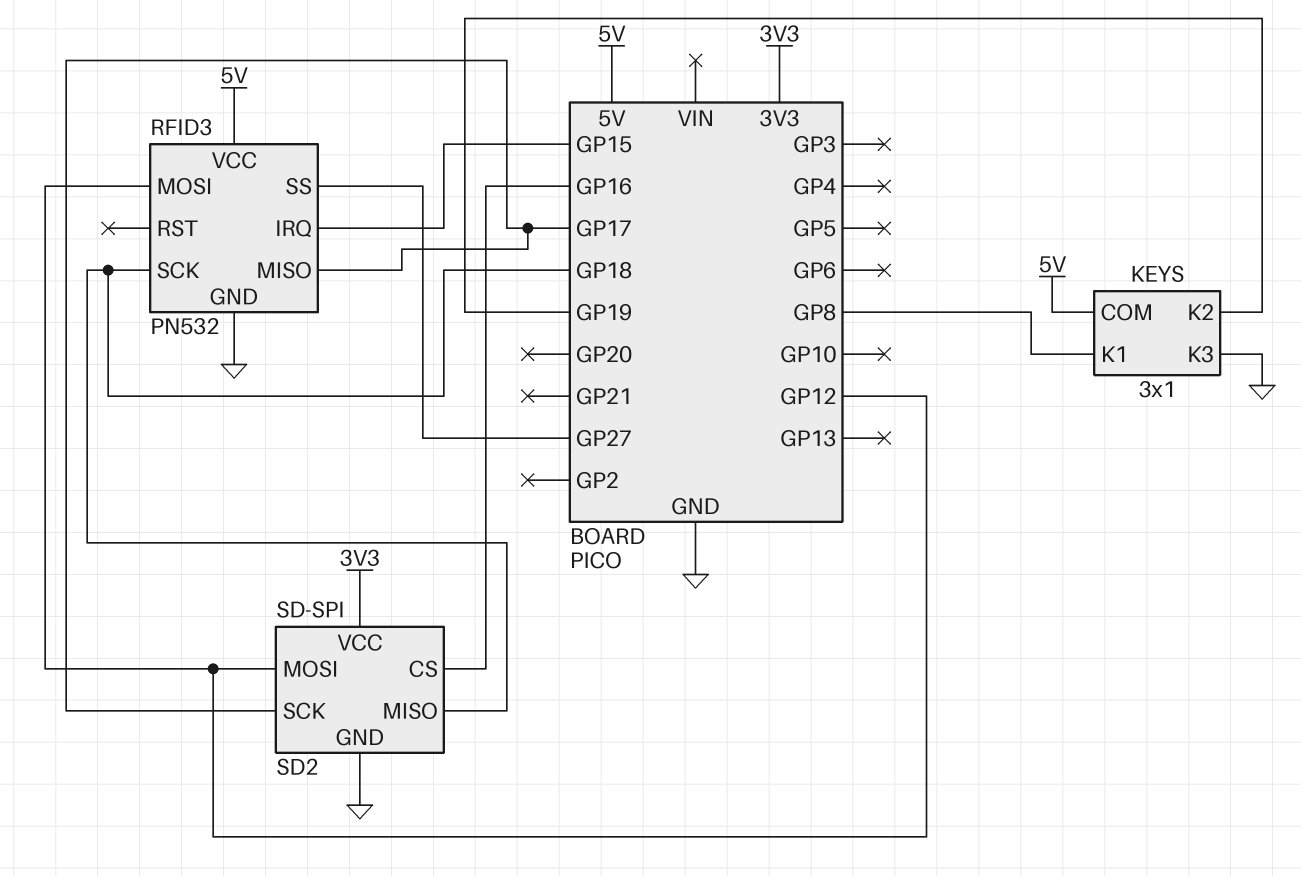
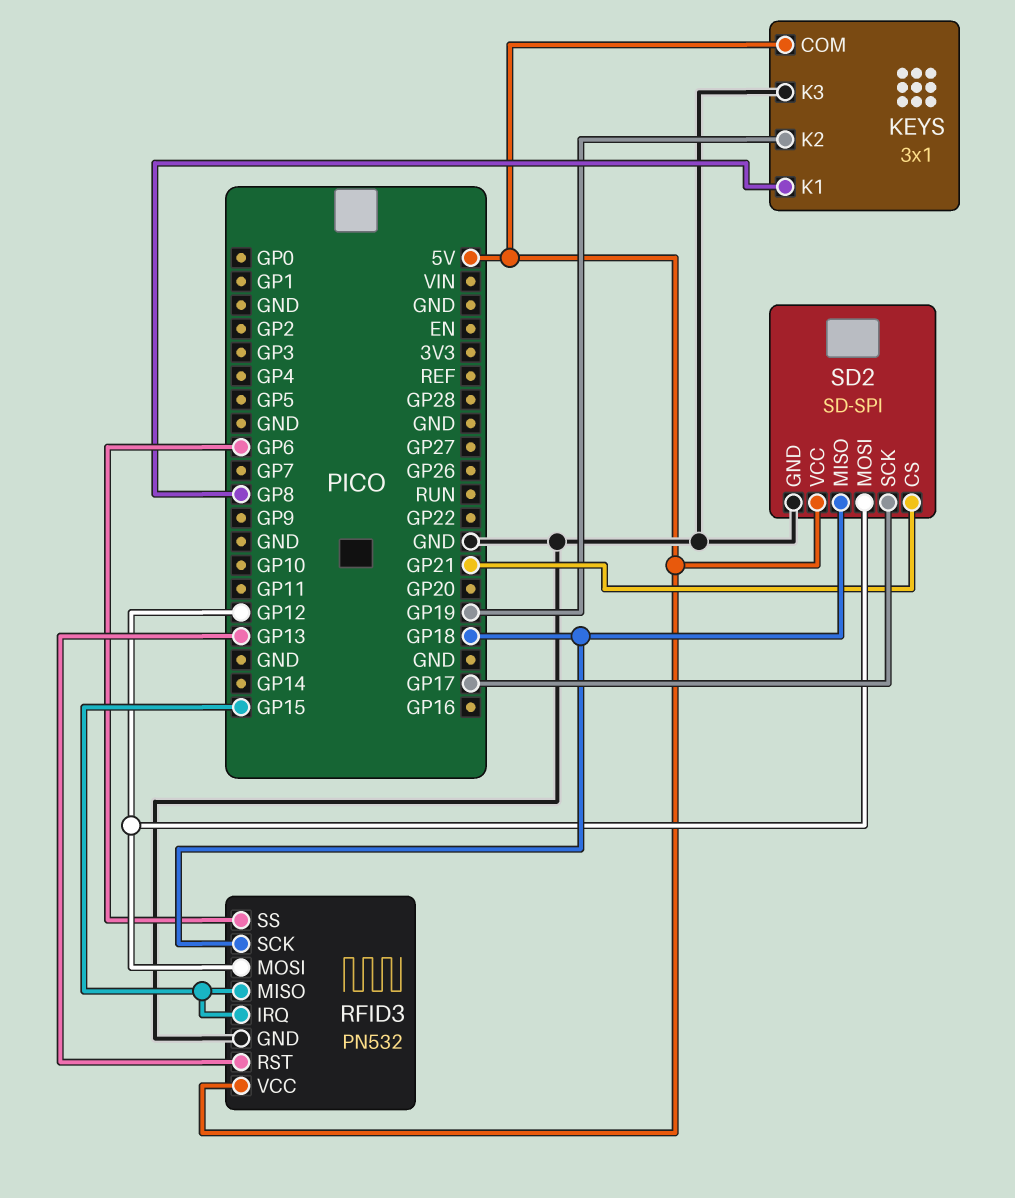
RFID3 pin MISO: GP17 -> GP15
RFID3 pin RST: none -> GP13
RFID3 pin SS: GP27 -> GP6
SD2 pin CS: GP16 -> GP21
SD2 pin VCC: 3V3 -> 5V

